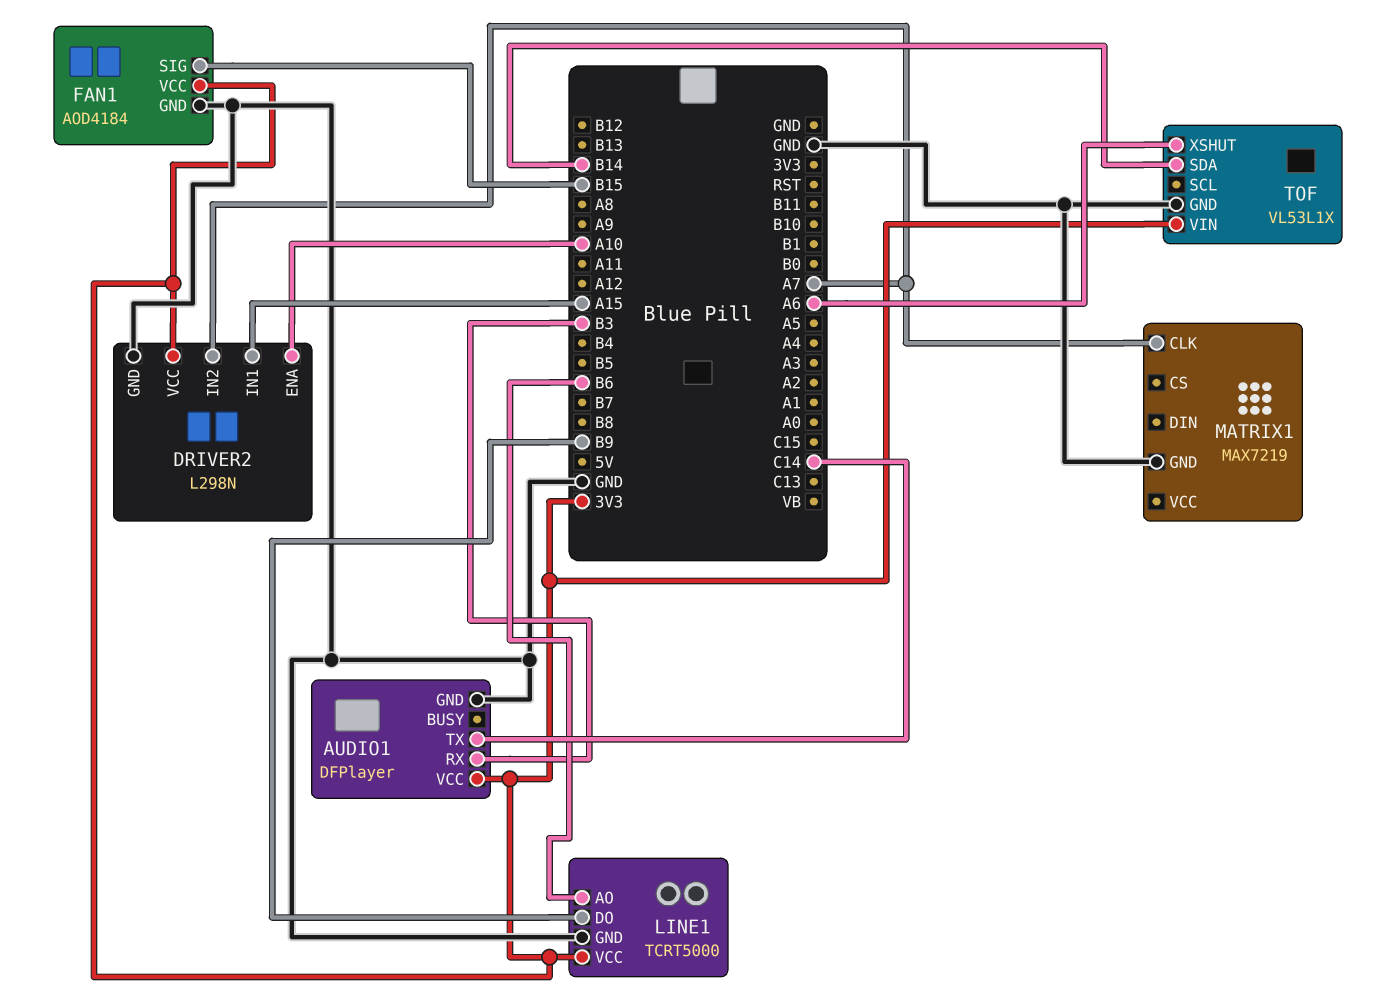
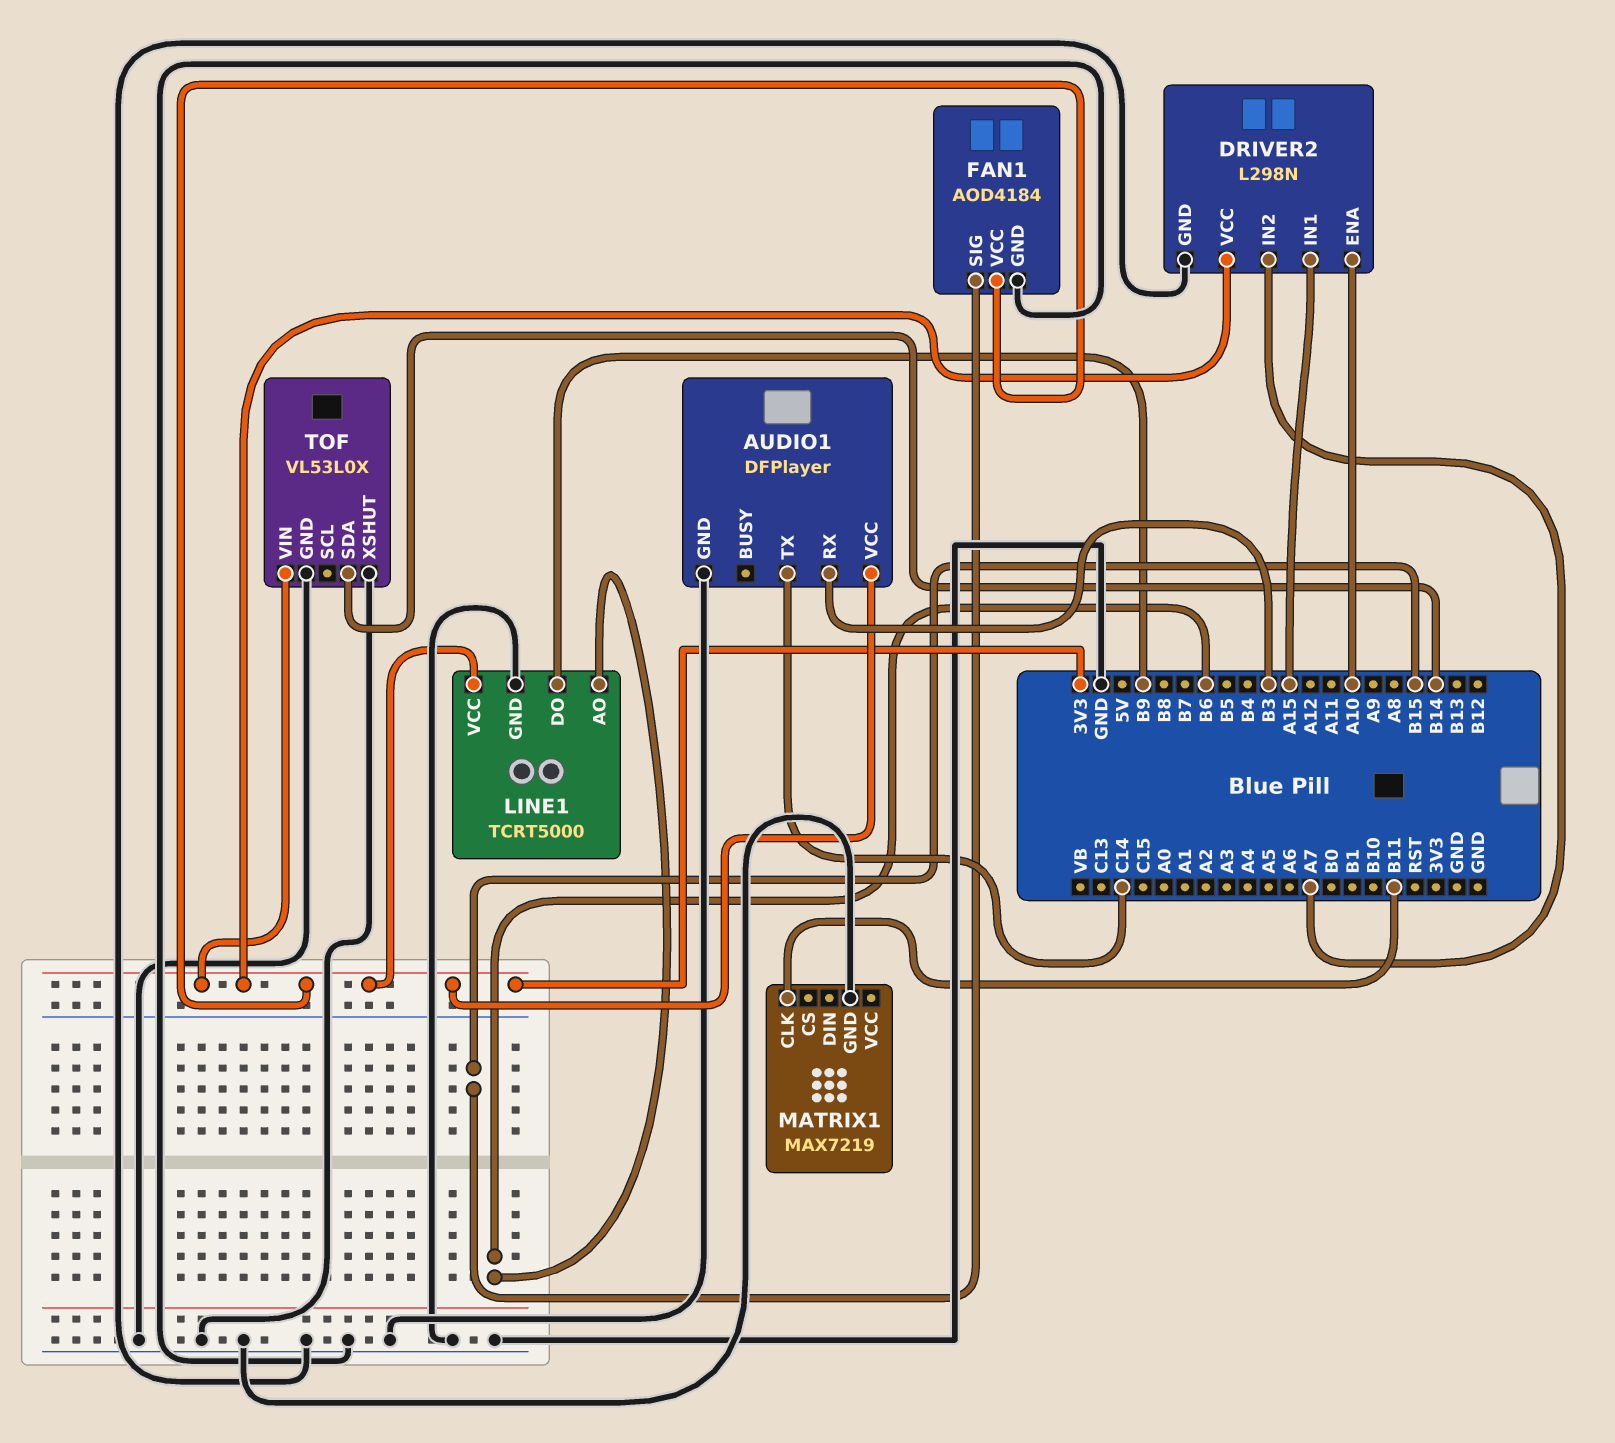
MATRIX1 pin CLK: A7 -> B11
TOF: VL53L1X -> VL53L0X
TOF pin XSHUT: A6 -> GND

